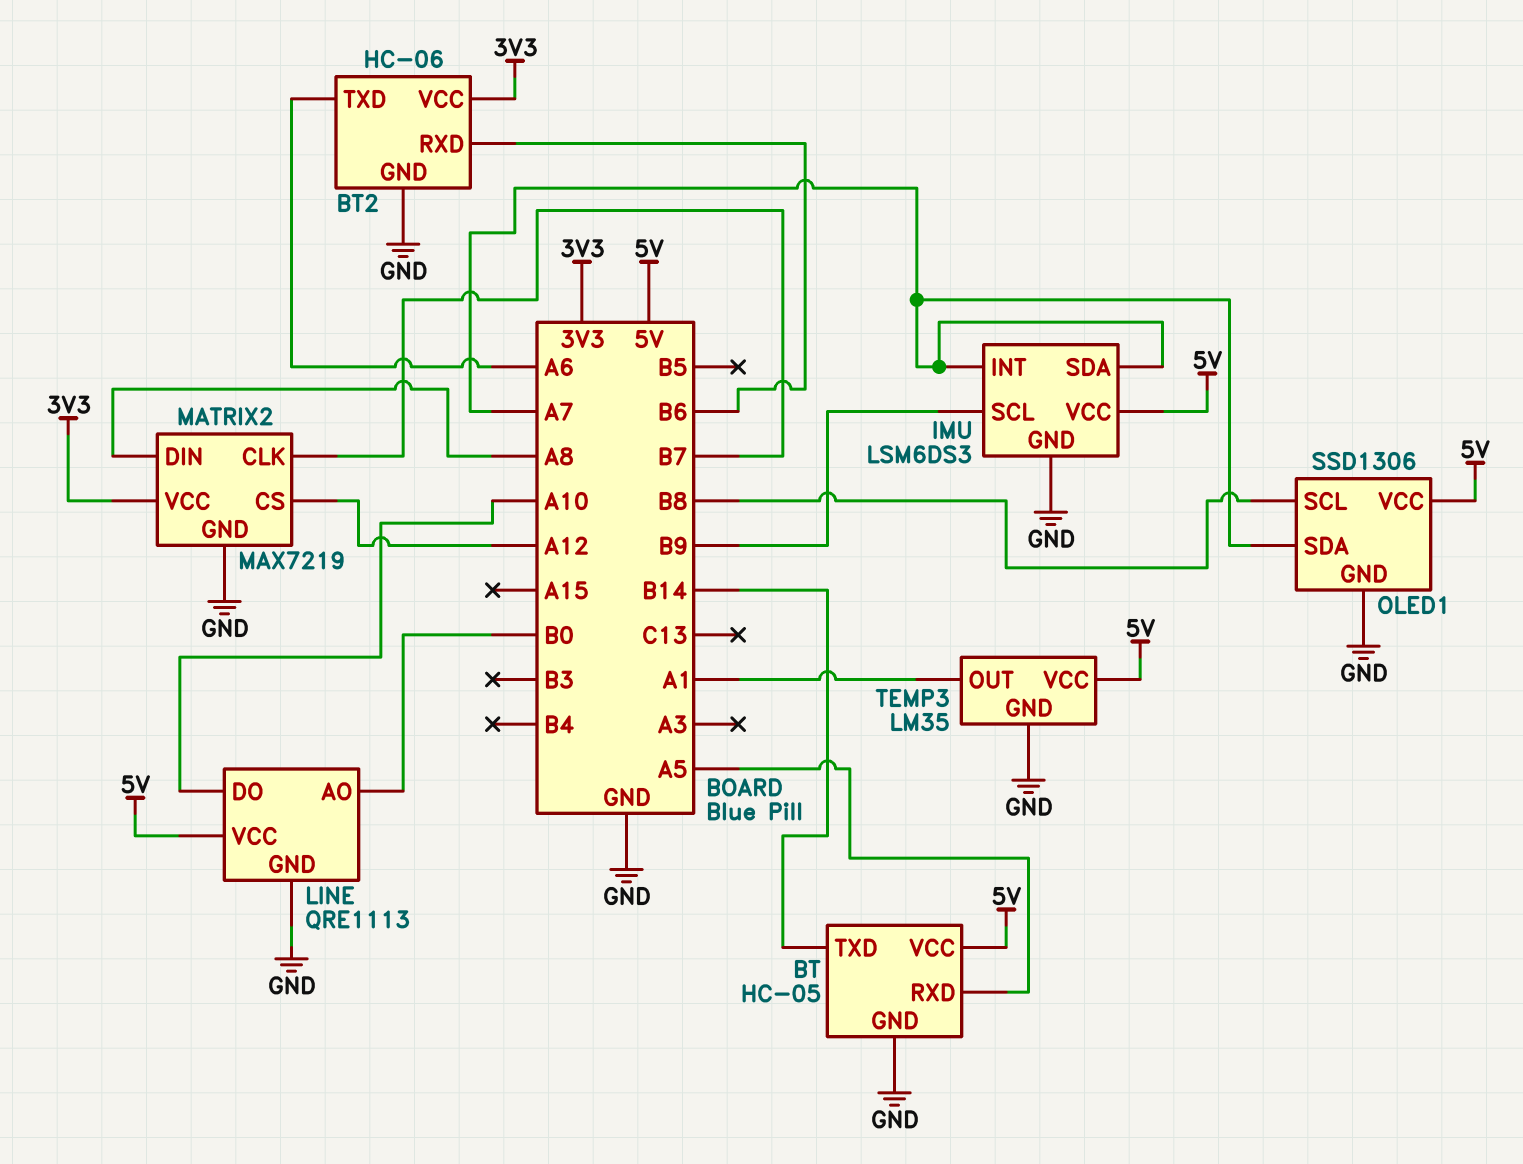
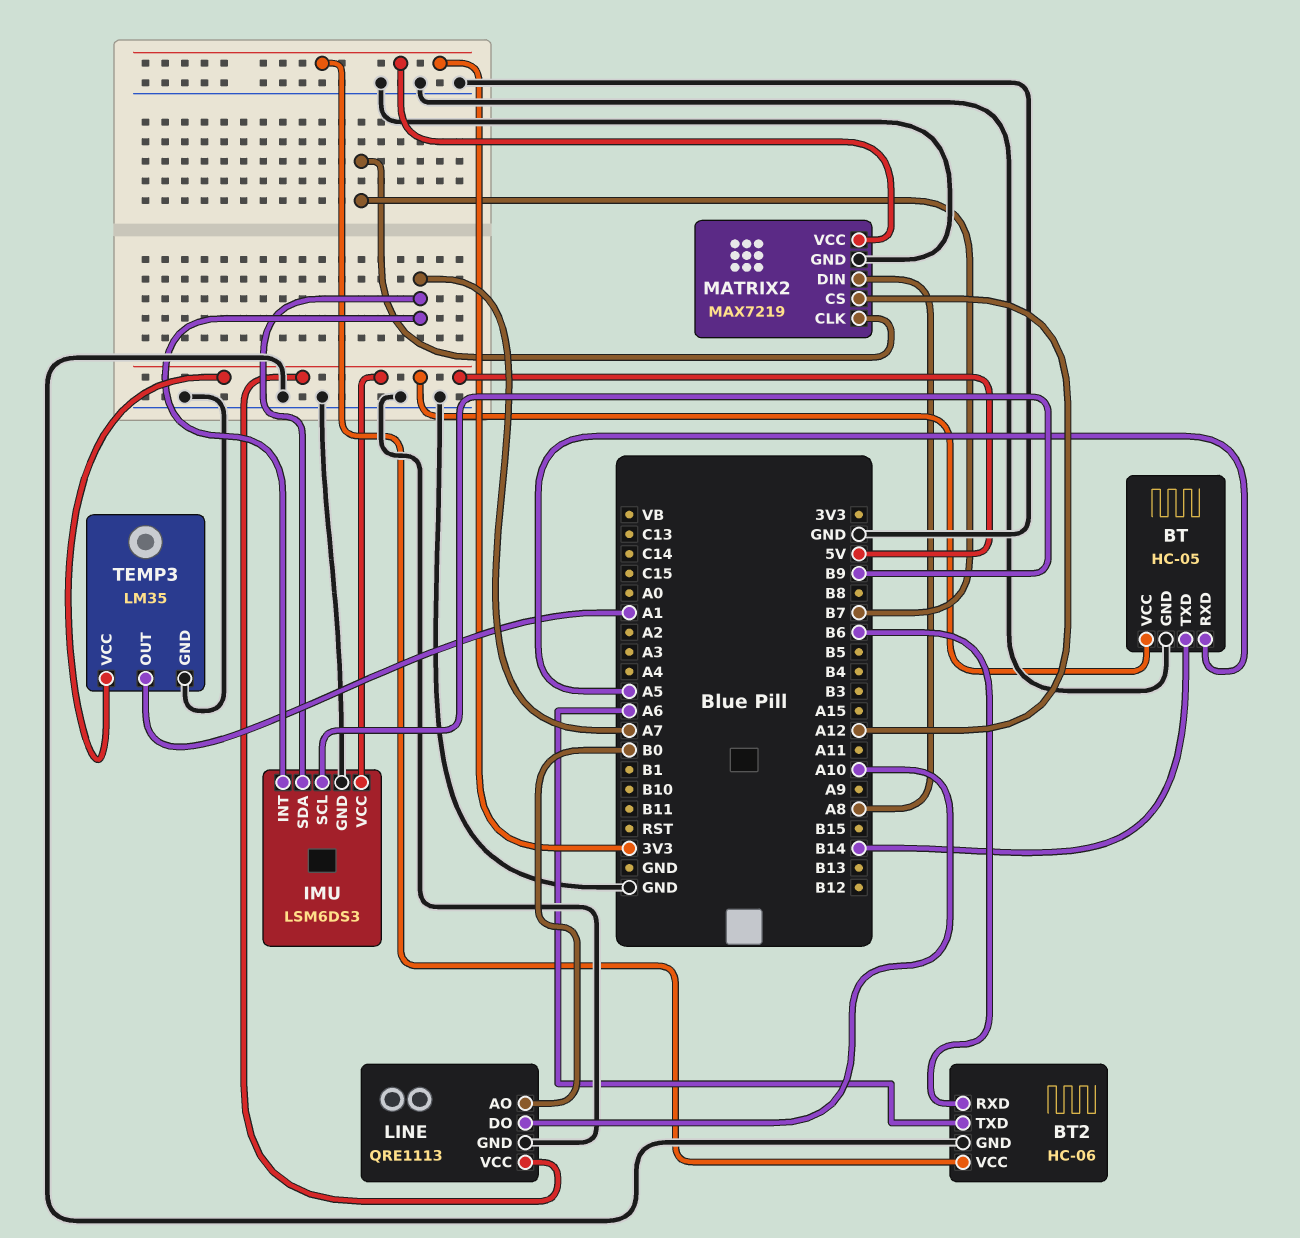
OLED1: SSD1306 -> none
OLED1 pin GND: GND -> none
OLED1 pin SCL: B8 -> none
OLED1 pin SDA: A7 -> none
OLED1 pin VCC: 5V -> none

